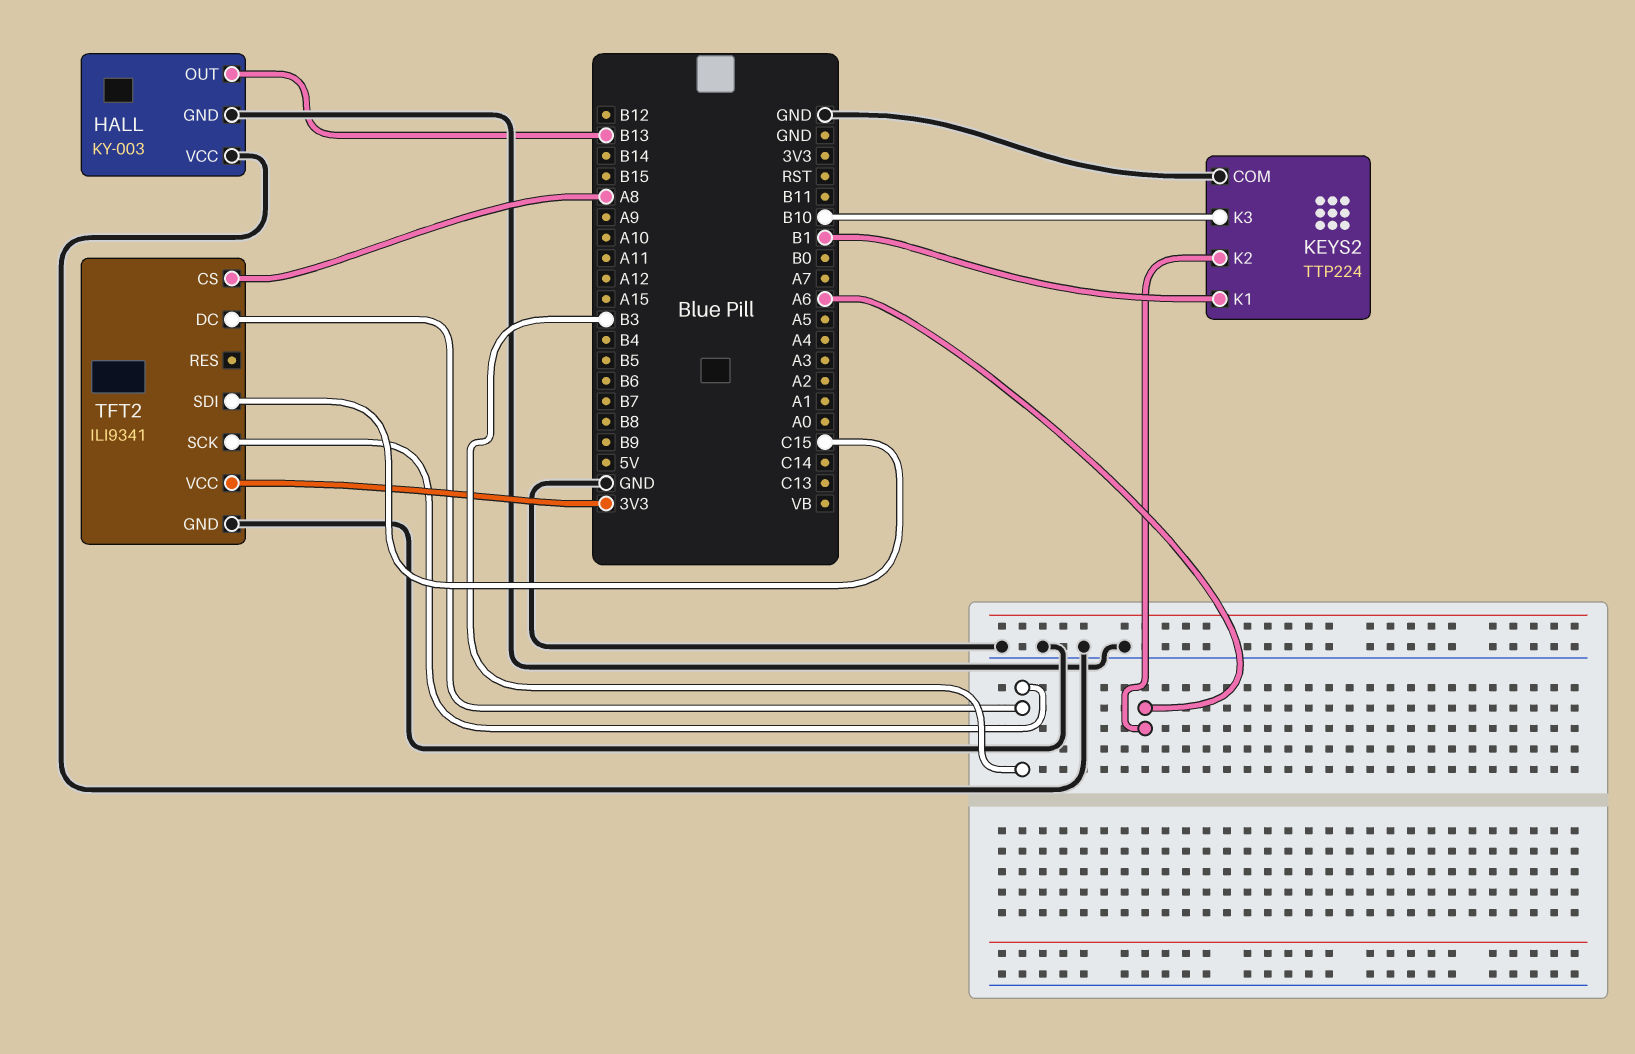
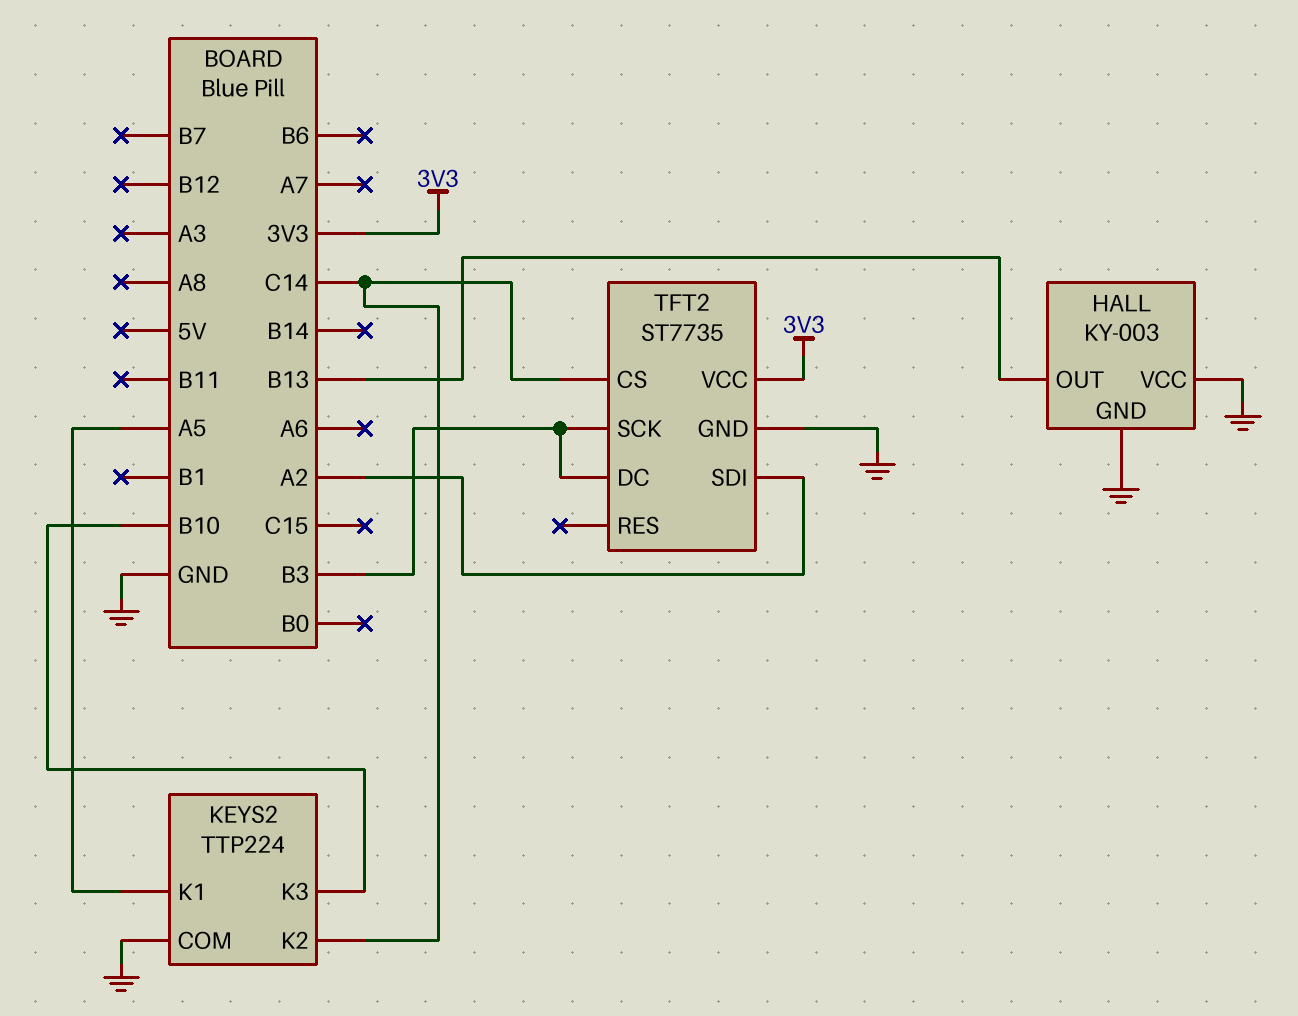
KEYS2 pin K1: B1 -> A5
KEYS2 pin K2: A6 -> C14
TFT2: ILI9341 -> ST7735
TFT2 pin CS: A8 -> C14
TFT2 pin SDI: C15 -> A2

